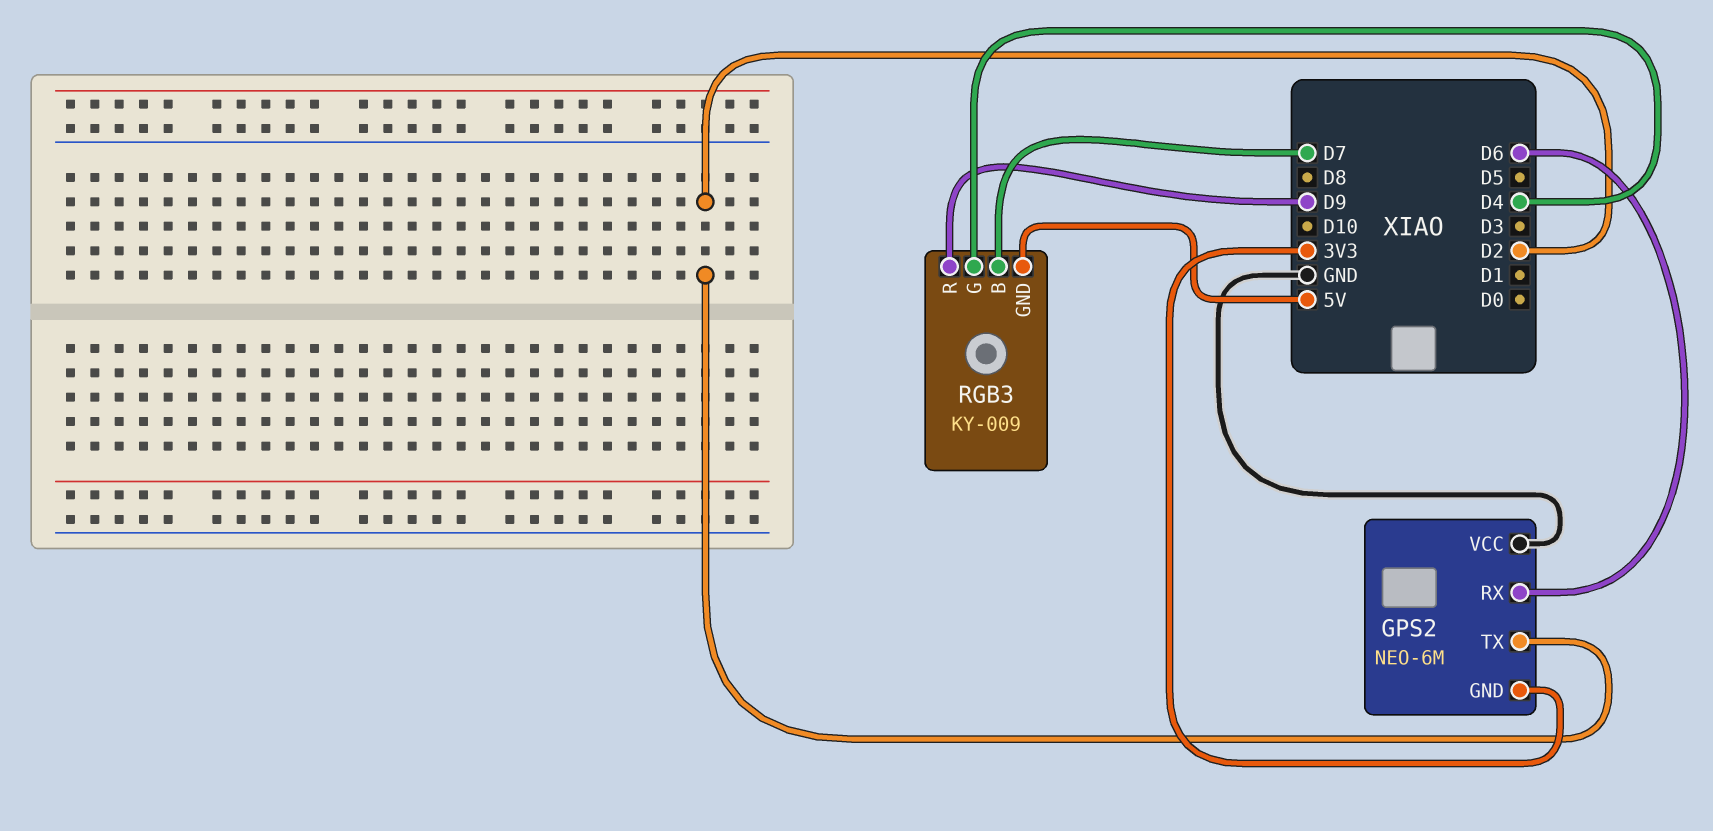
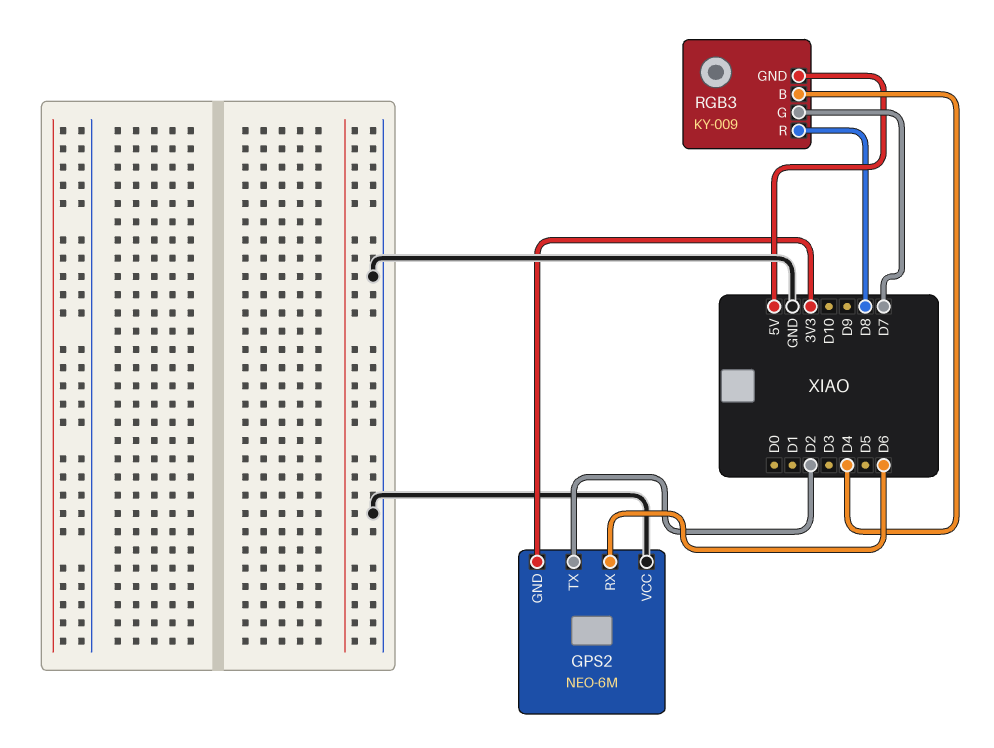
RGB3 pin B: D7 -> D4
RGB3 pin G: D4 -> D7
RGB3 pin R: D9 -> D8

